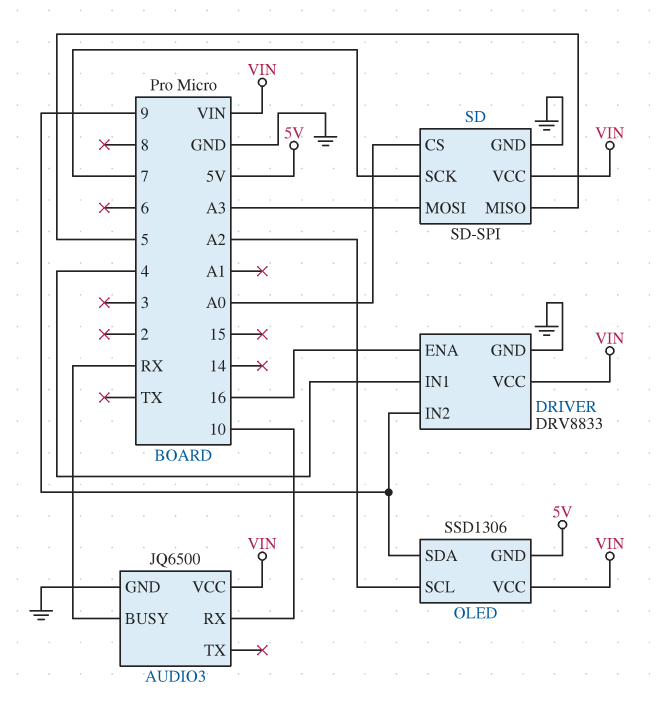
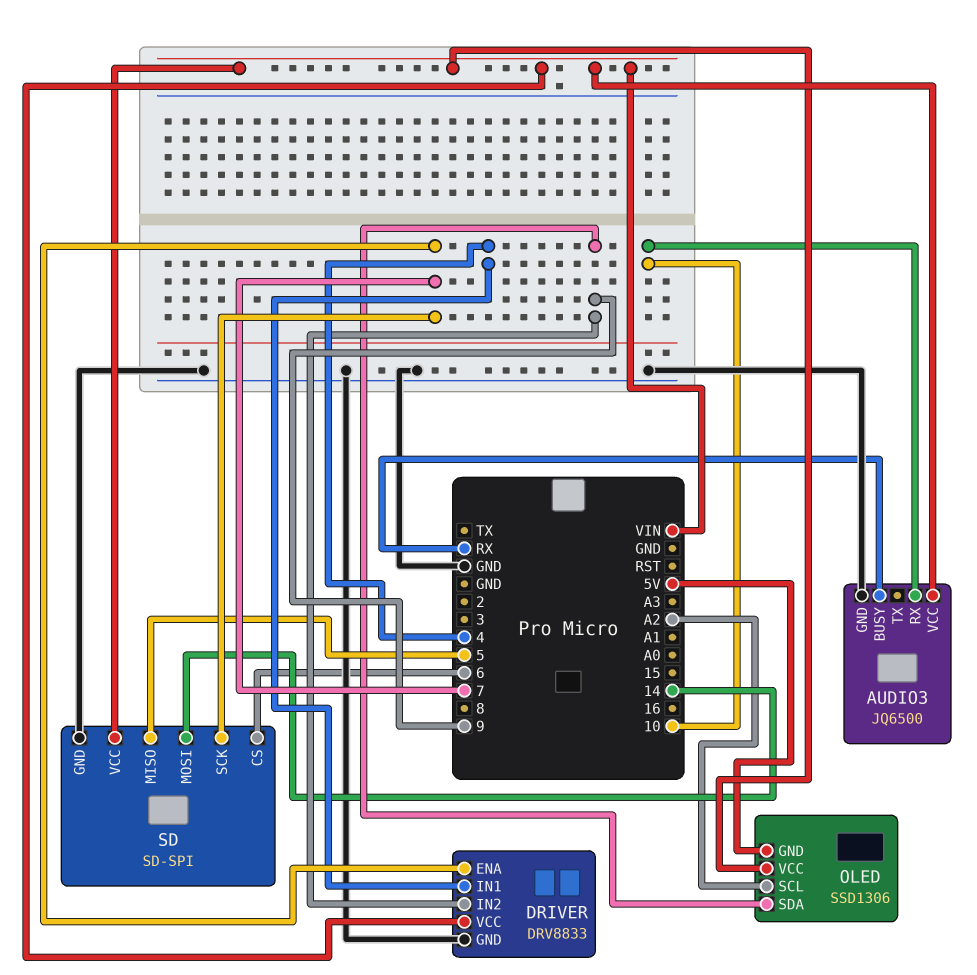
DRIVER pin ENA: 16 -> 7
SD pin CS: A0 -> 6
SD pin MOSI: A3 -> 14

